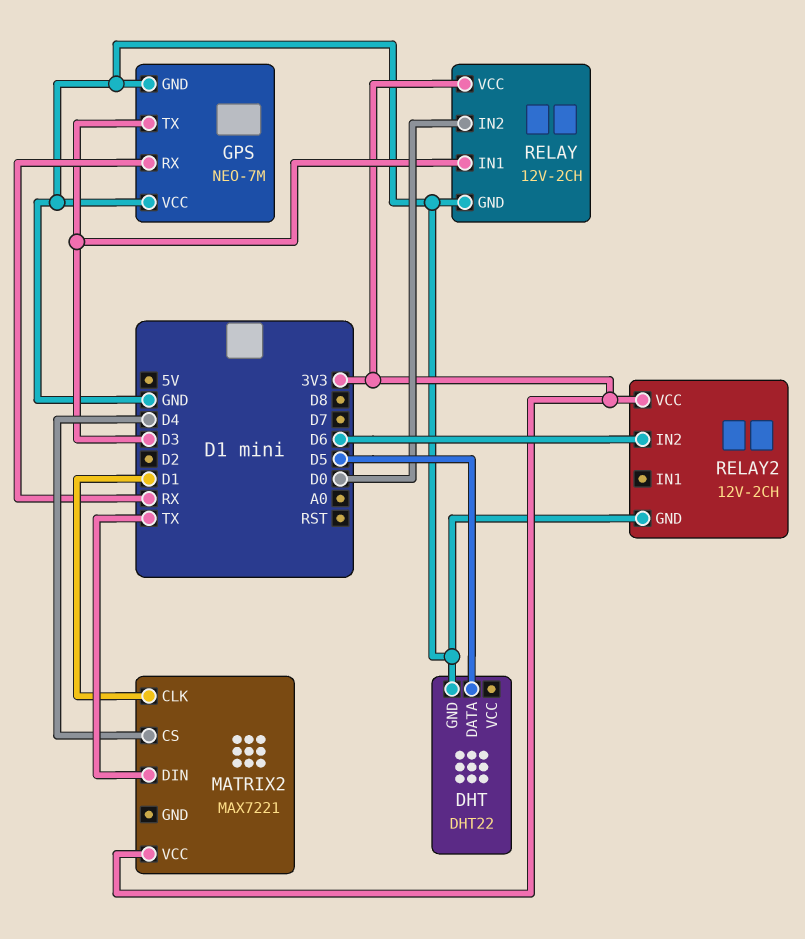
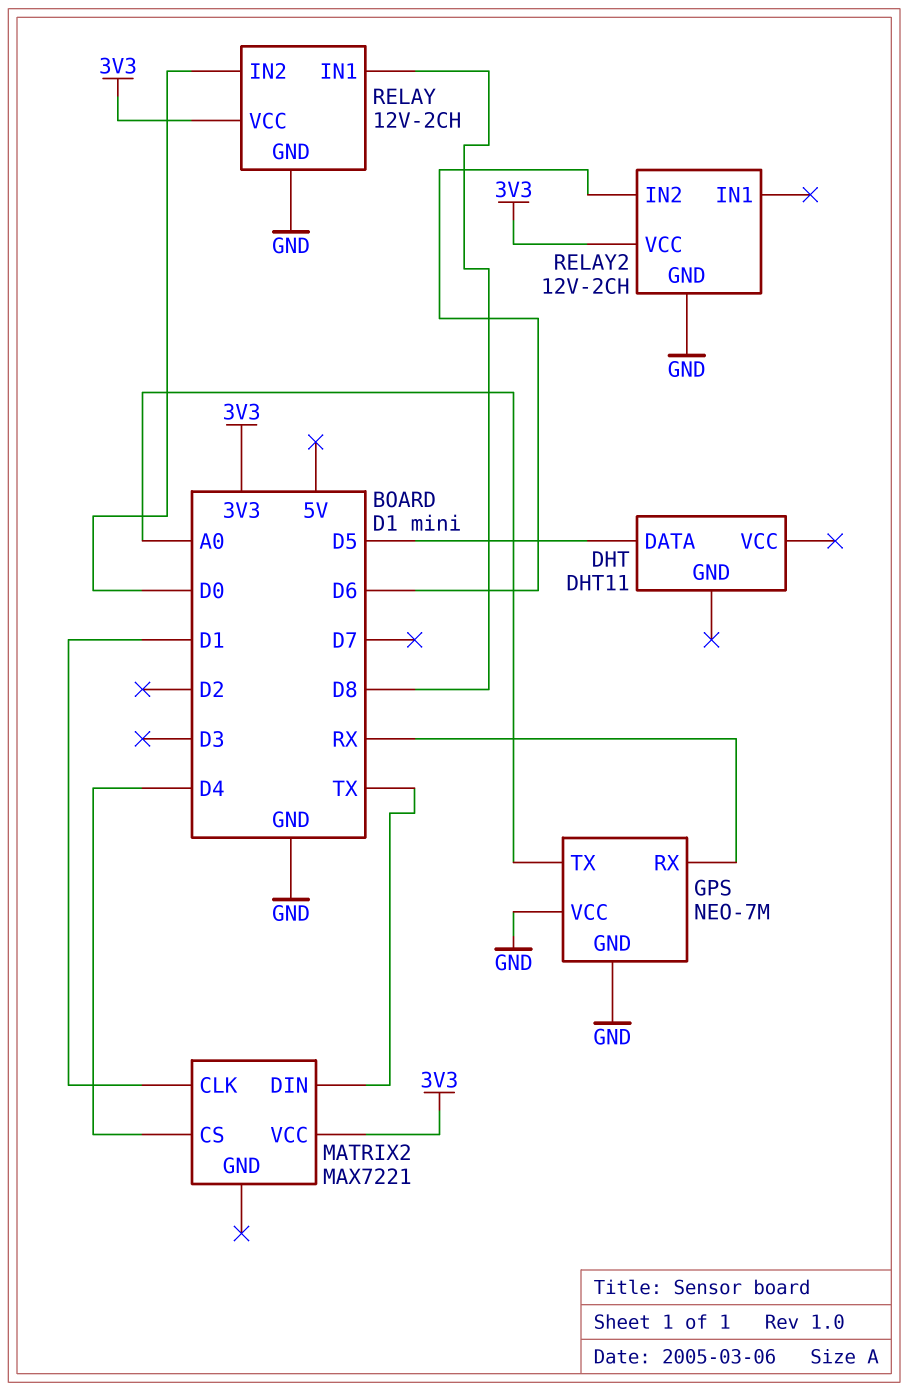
DHT: DHT22 -> DHT11
DHT pin GND: GND -> none
GPS pin TX: D3 -> A0
RELAY pin IN1: D3 -> D8

